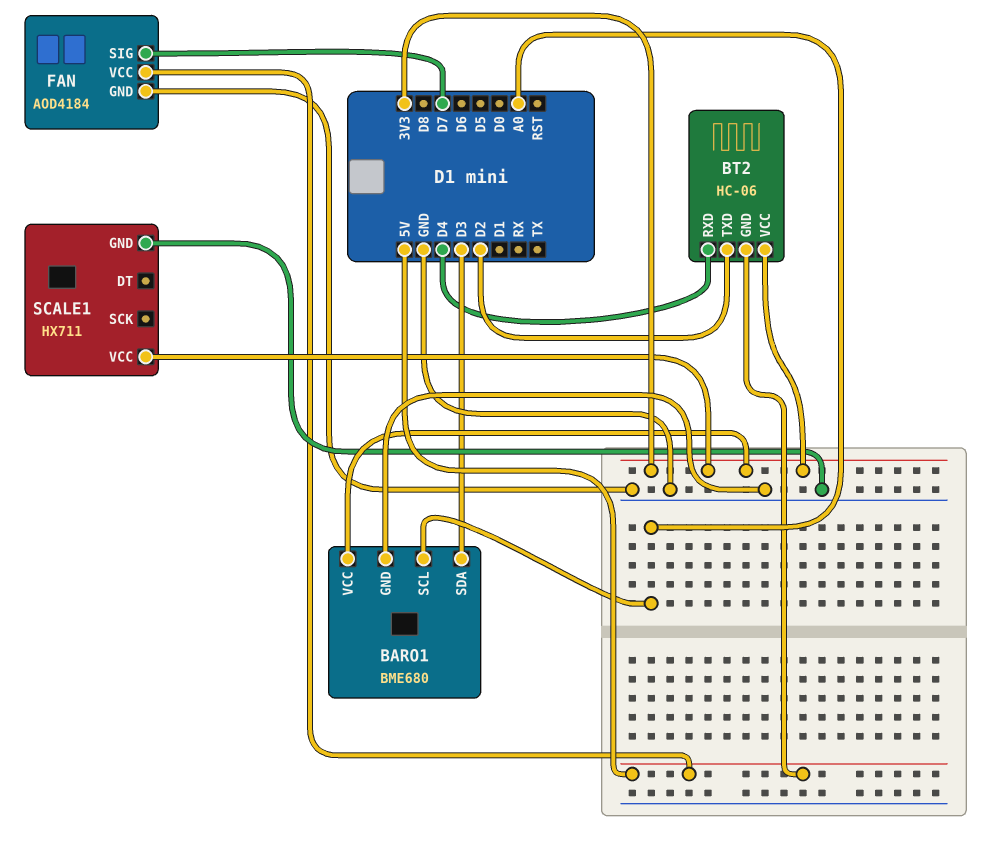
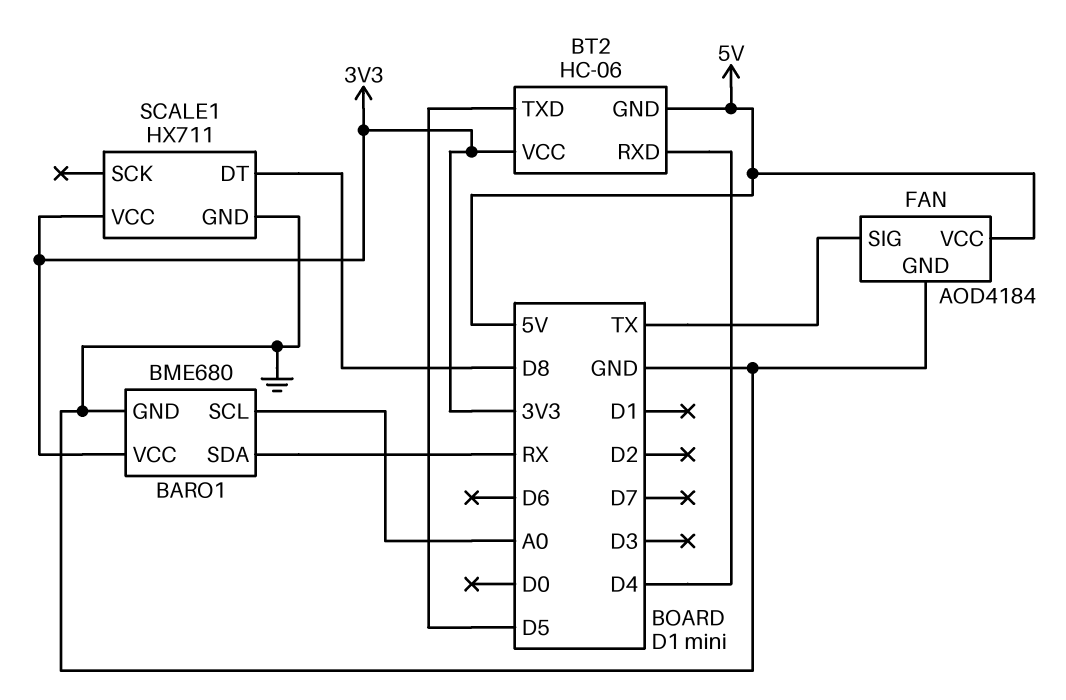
BARO1 pin SDA: D3 -> RX
BT2 pin TXD: D2 -> D5
FAN pin SIG: D7 -> TX
SCALE1 pin DT: none -> D8

